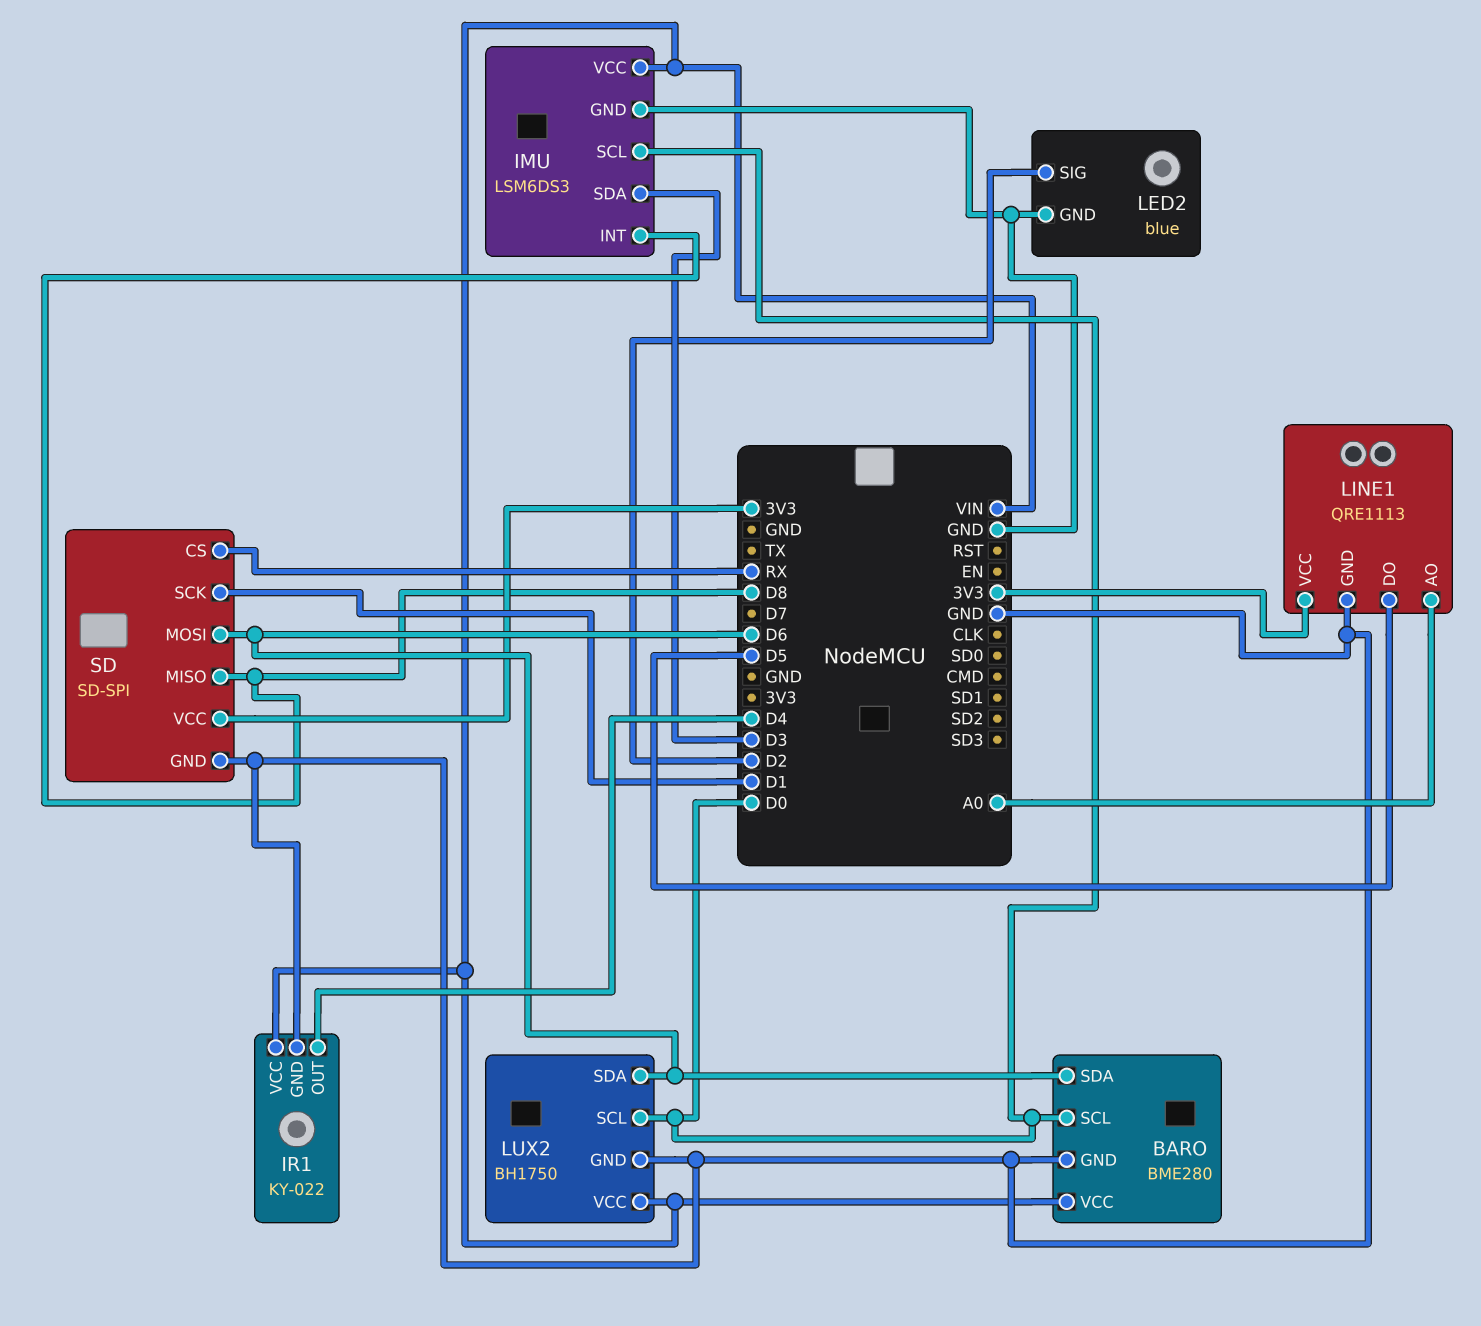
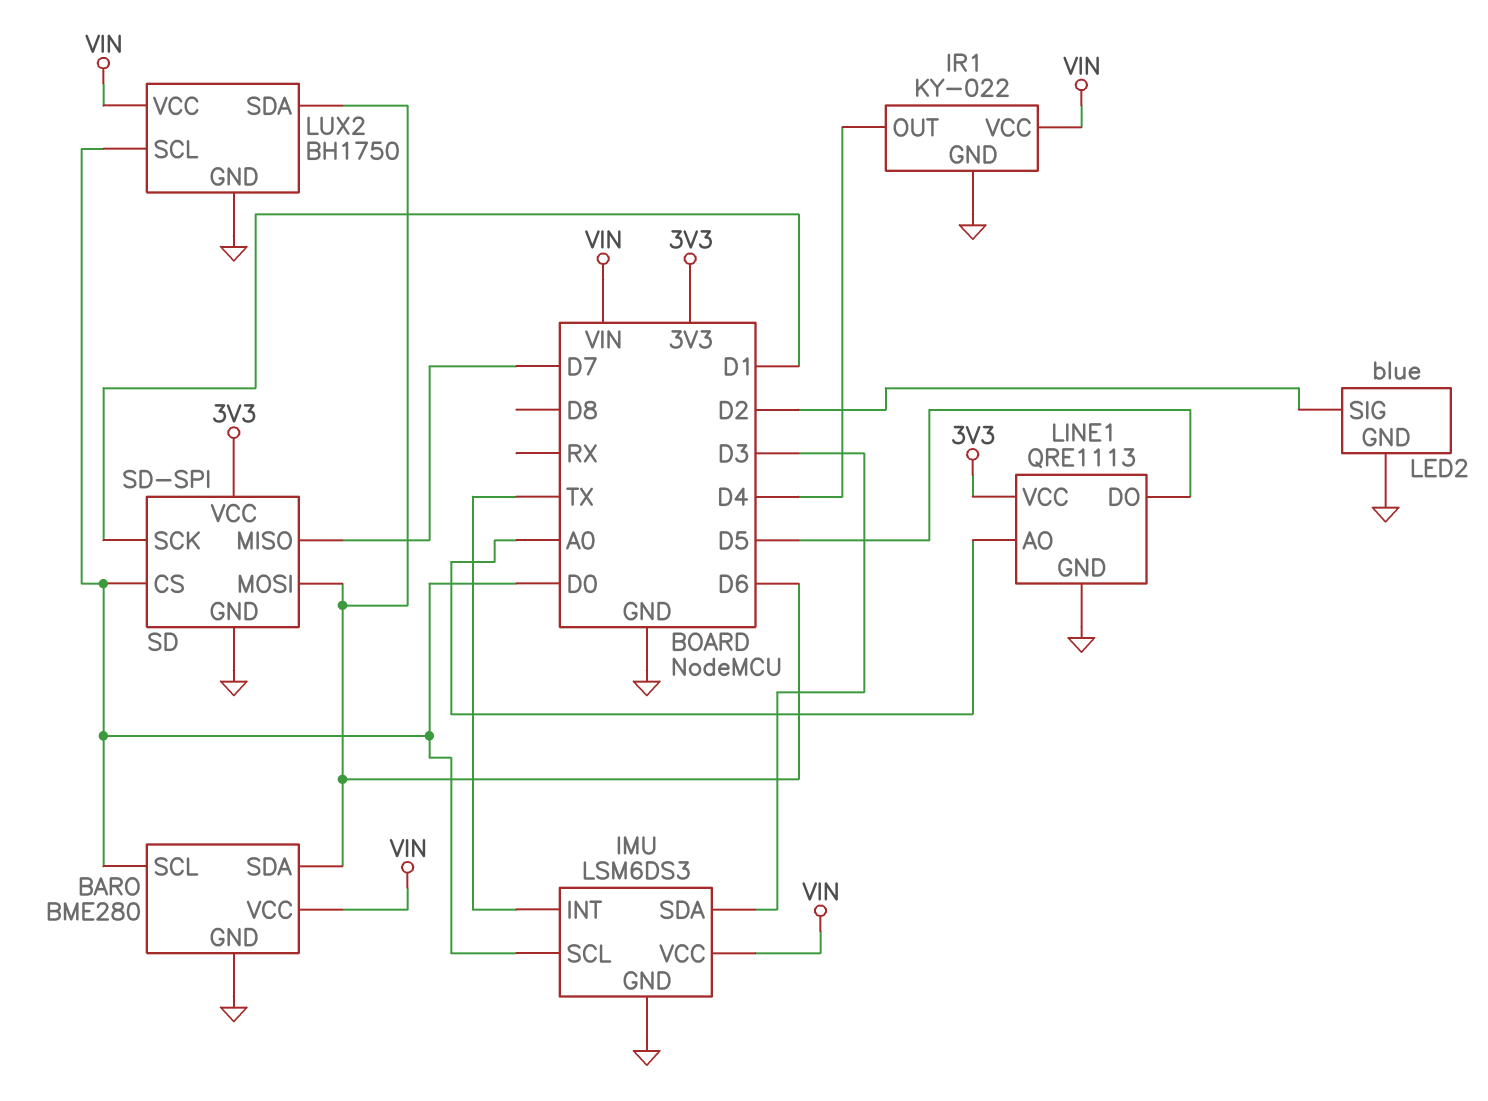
IMU pin INT: D8 -> TX
SD pin CS: RX -> D0
SD pin MISO: D8 -> D7

